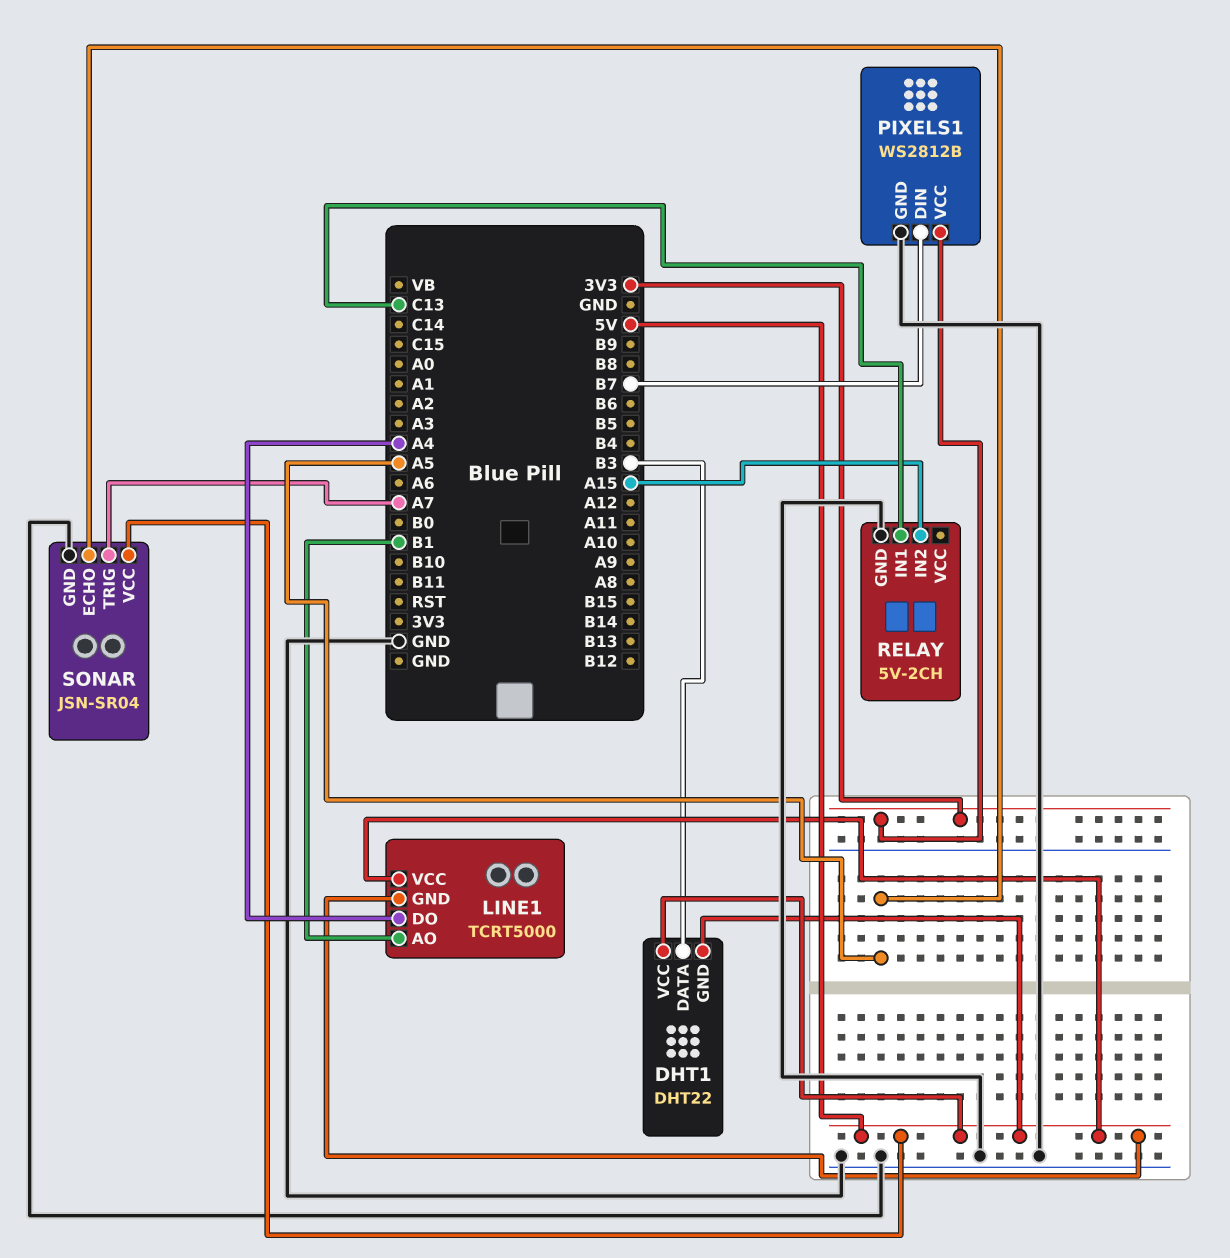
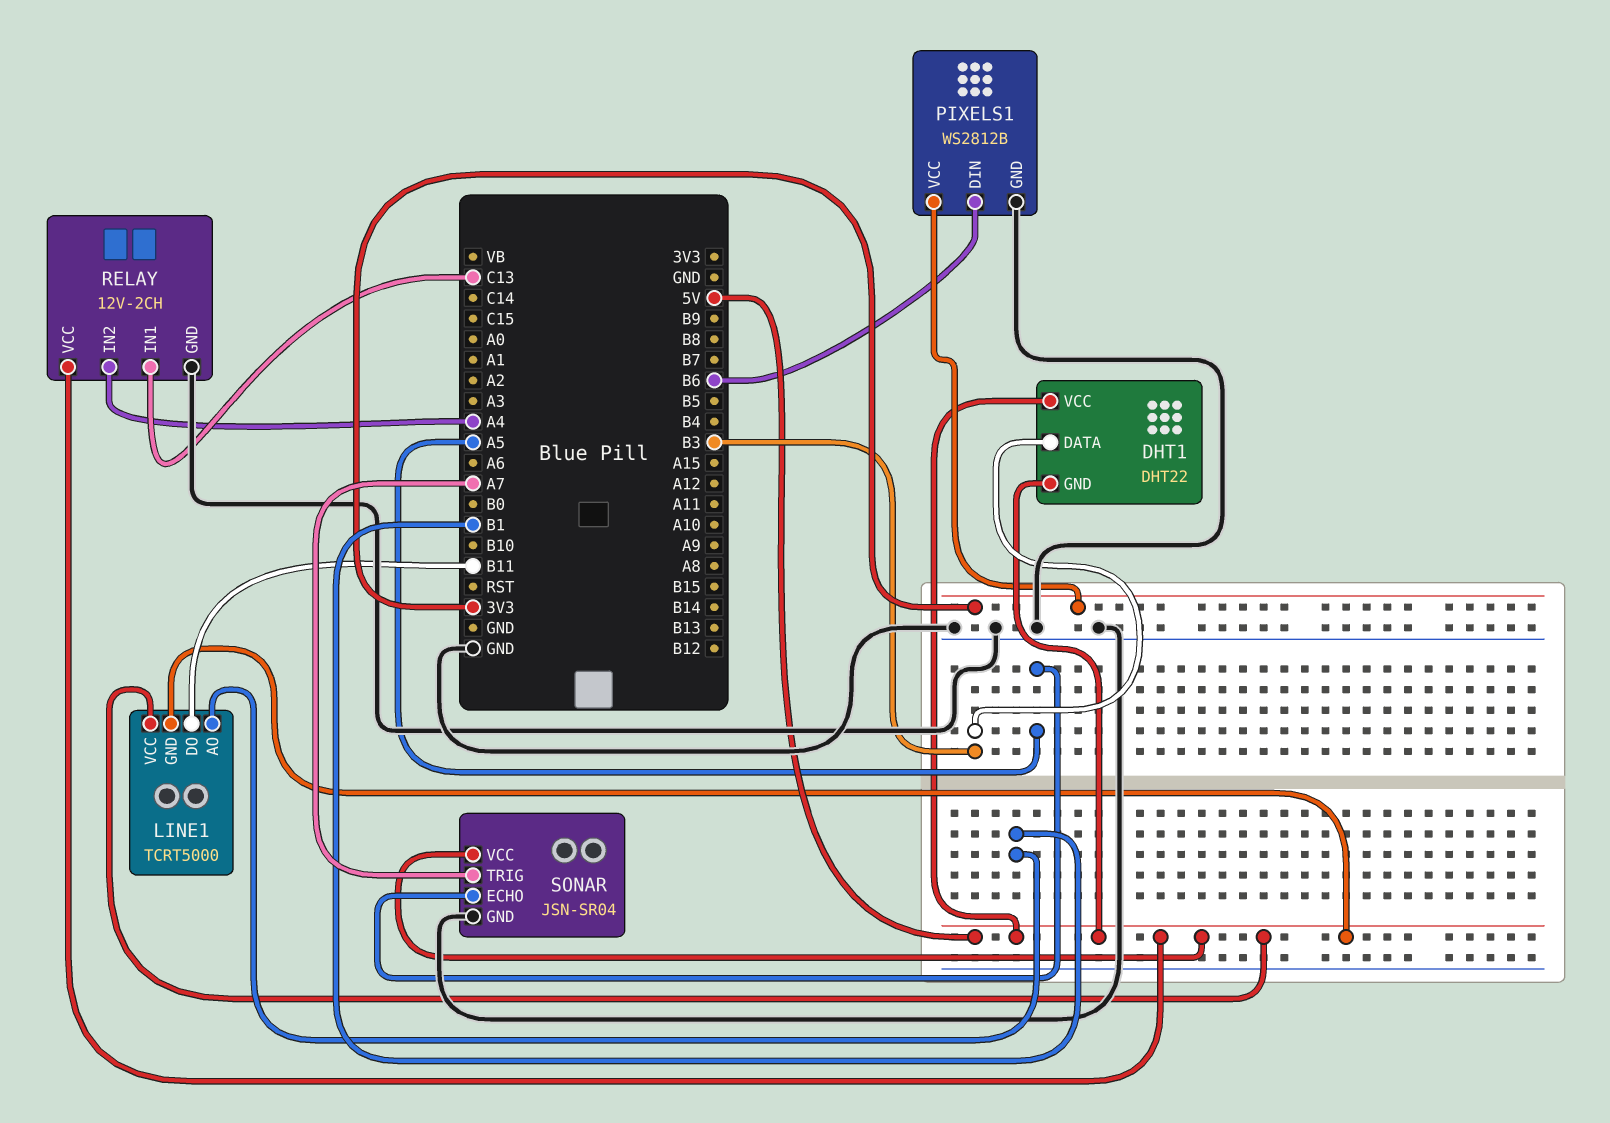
LINE1 pin DO: A4 -> B11
PIXELS1 pin DIN: B7 -> B6
RELAY: 5V-2CH -> 12V-2CH
RELAY pin IN2: A15 -> A4
RELAY pin VCC: none -> 5V

